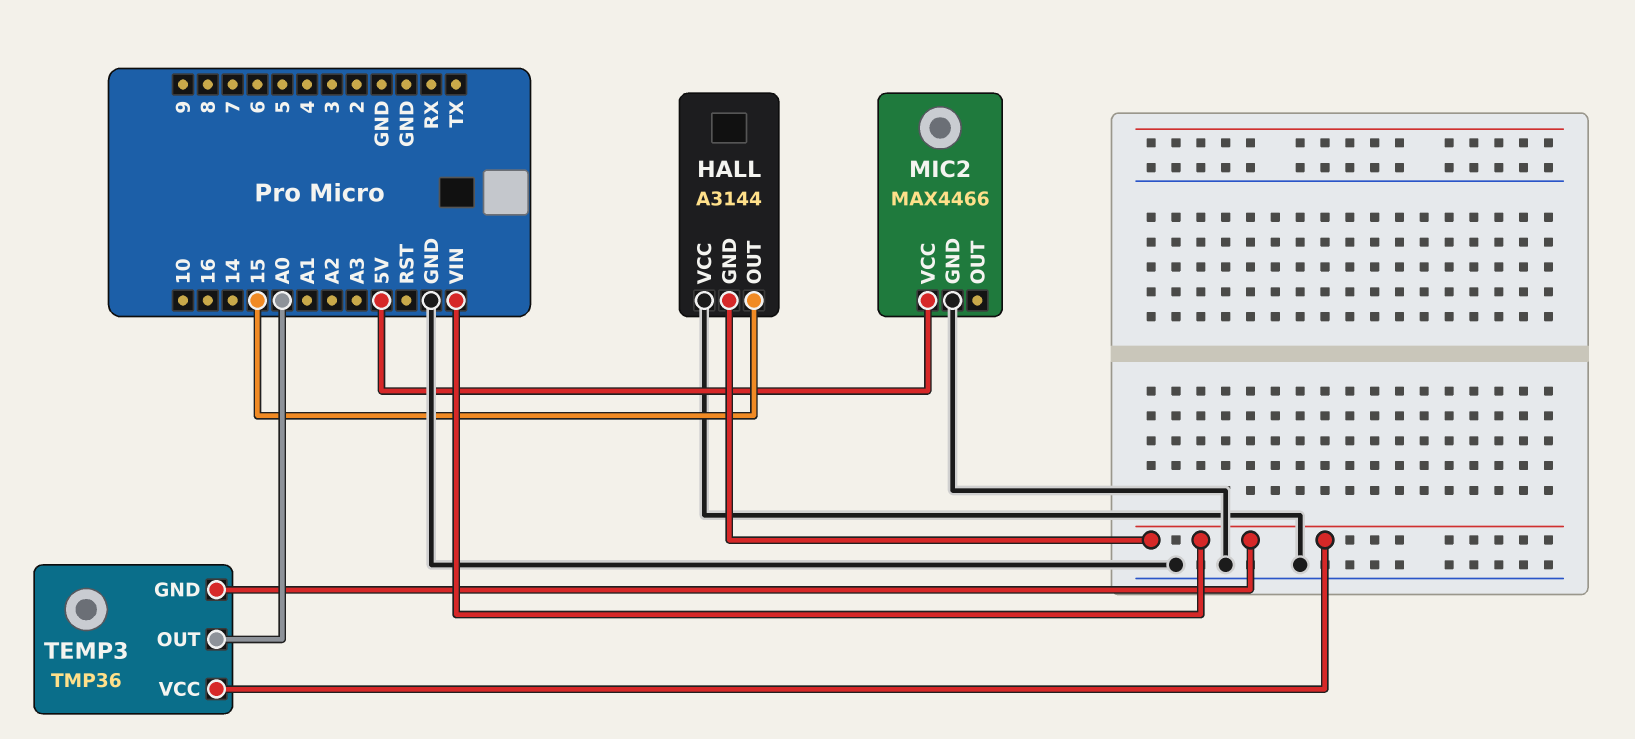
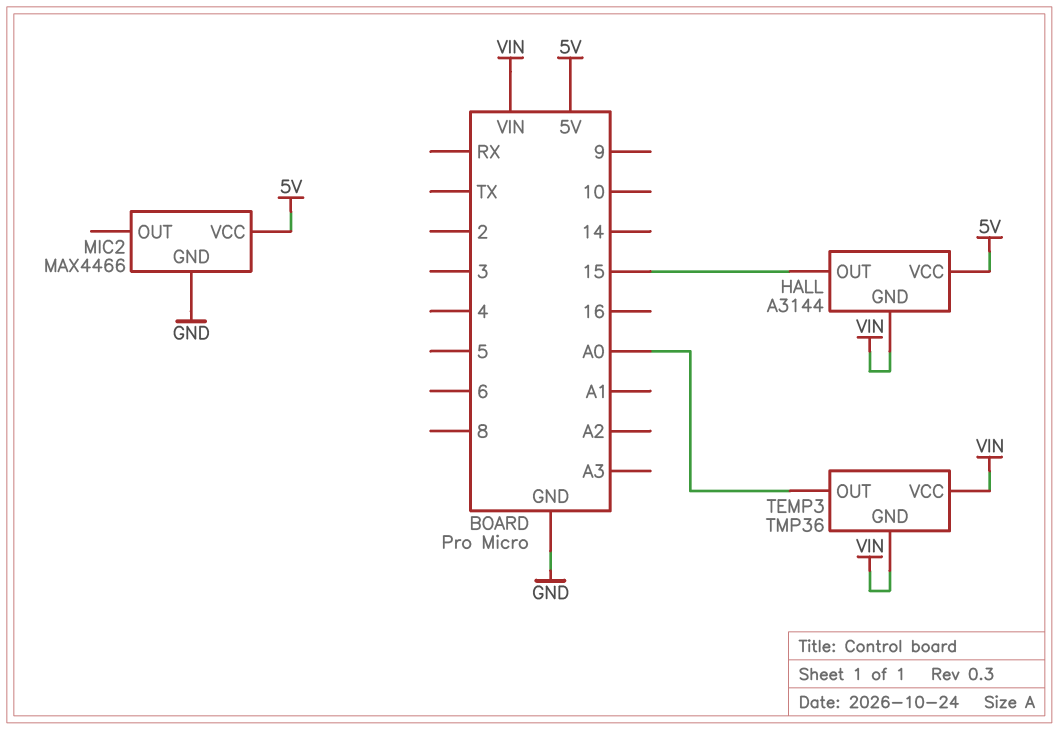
HALL pin VCC: GND -> 5V

